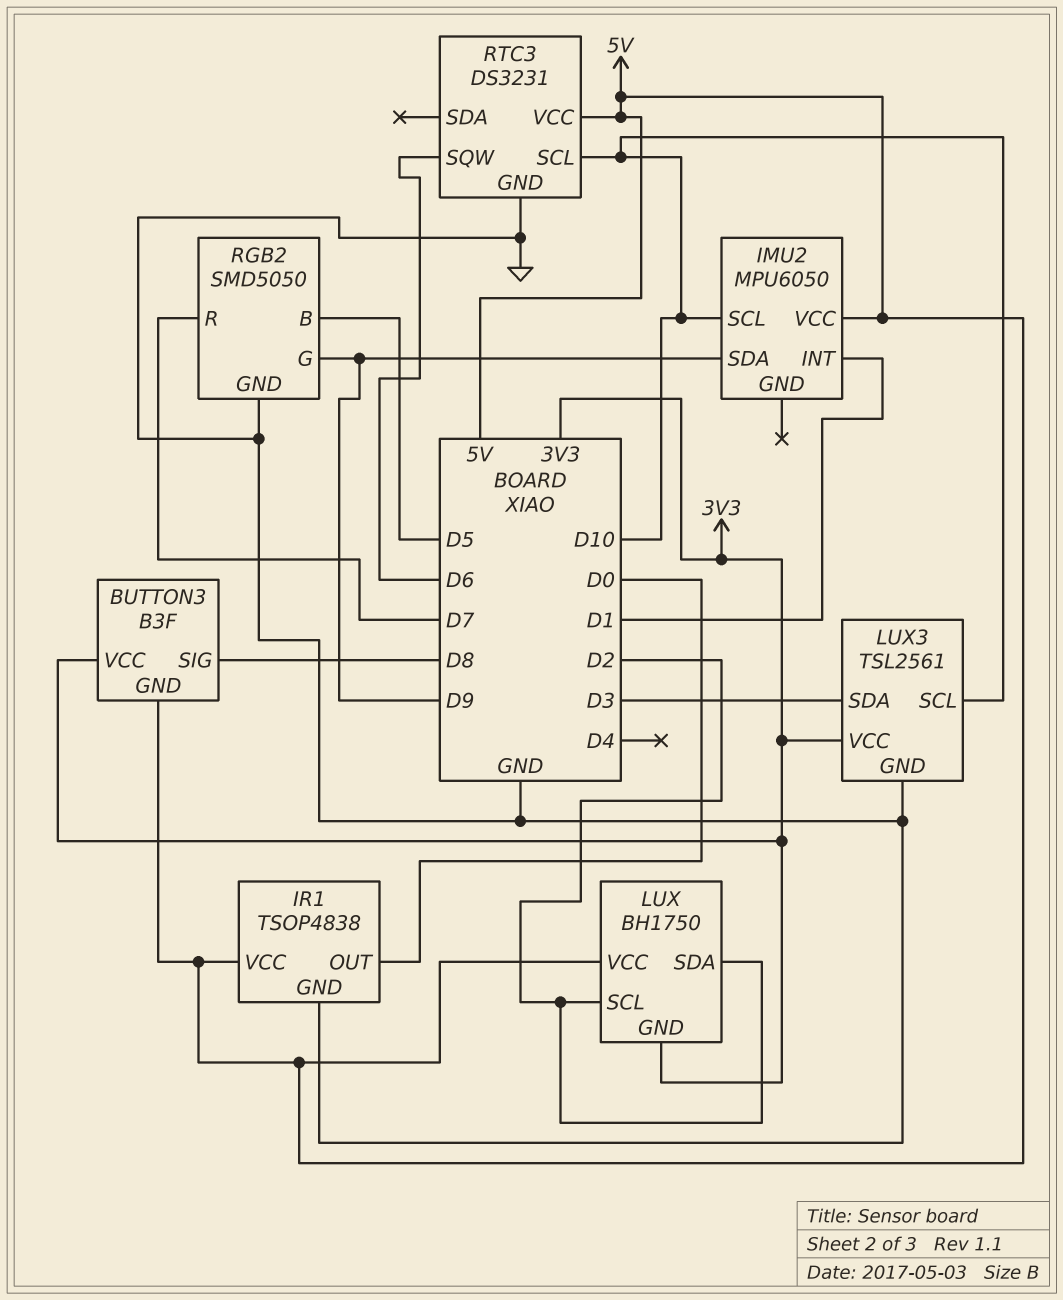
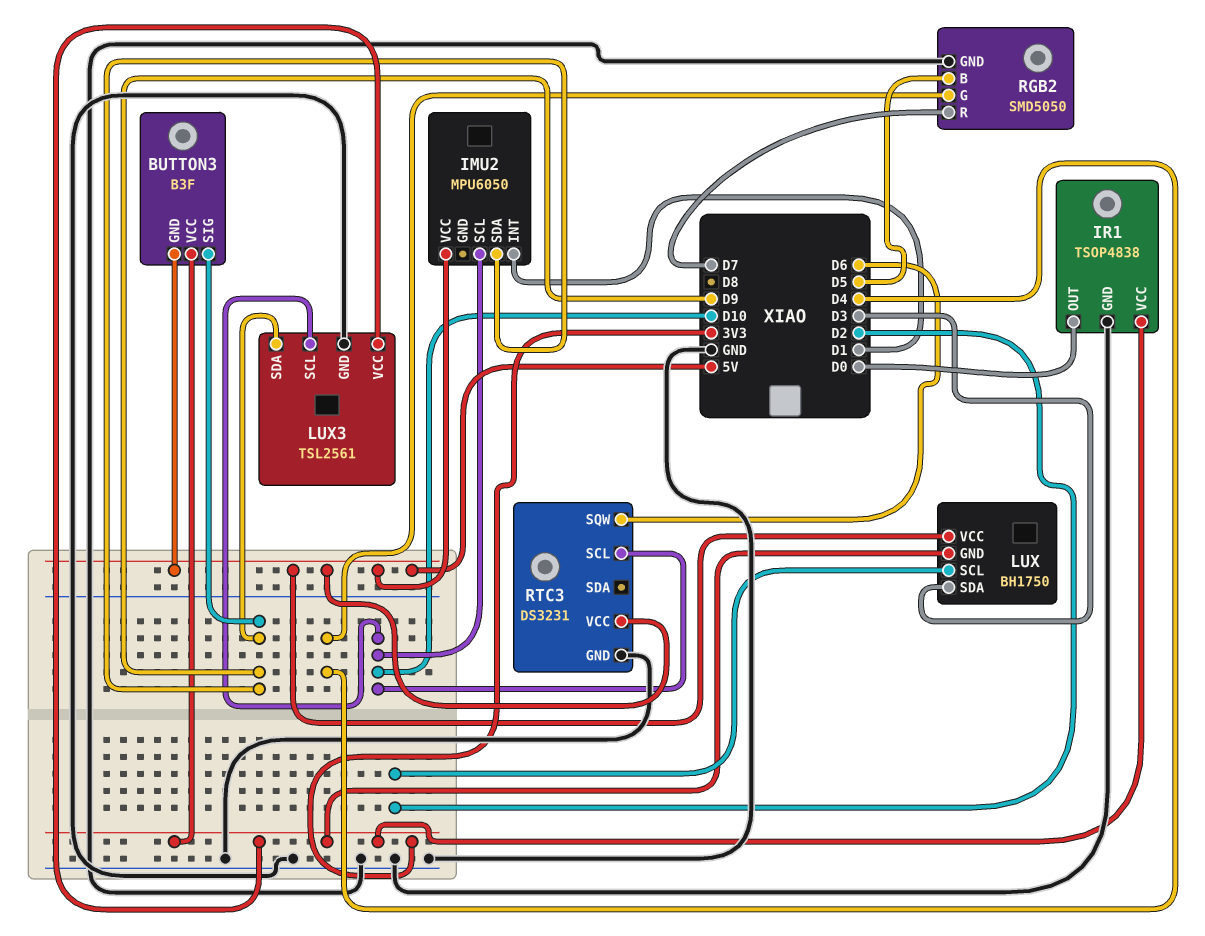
BUTTON3 pin SIG: D8 -> D9
IR1 pin VCC: 5V -> 3V3
LUX pin SDA: D2 -> D3
LUX3 pin SDA: D3 -> D9
RGB2 pin G: D9 -> D4

